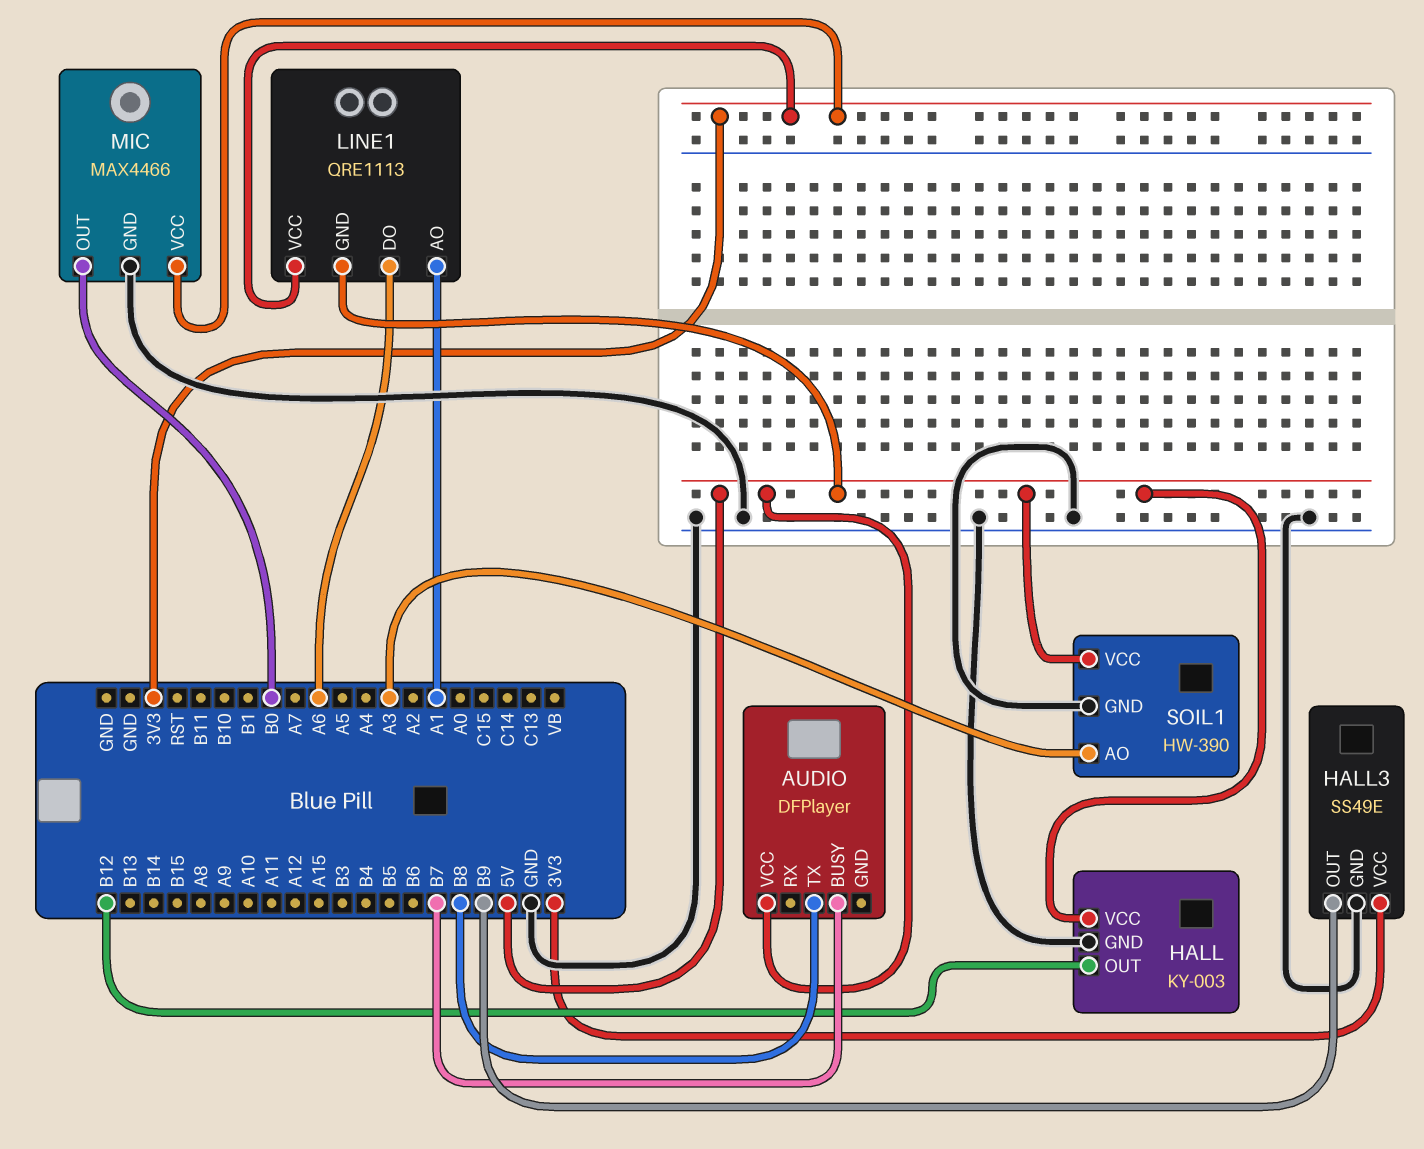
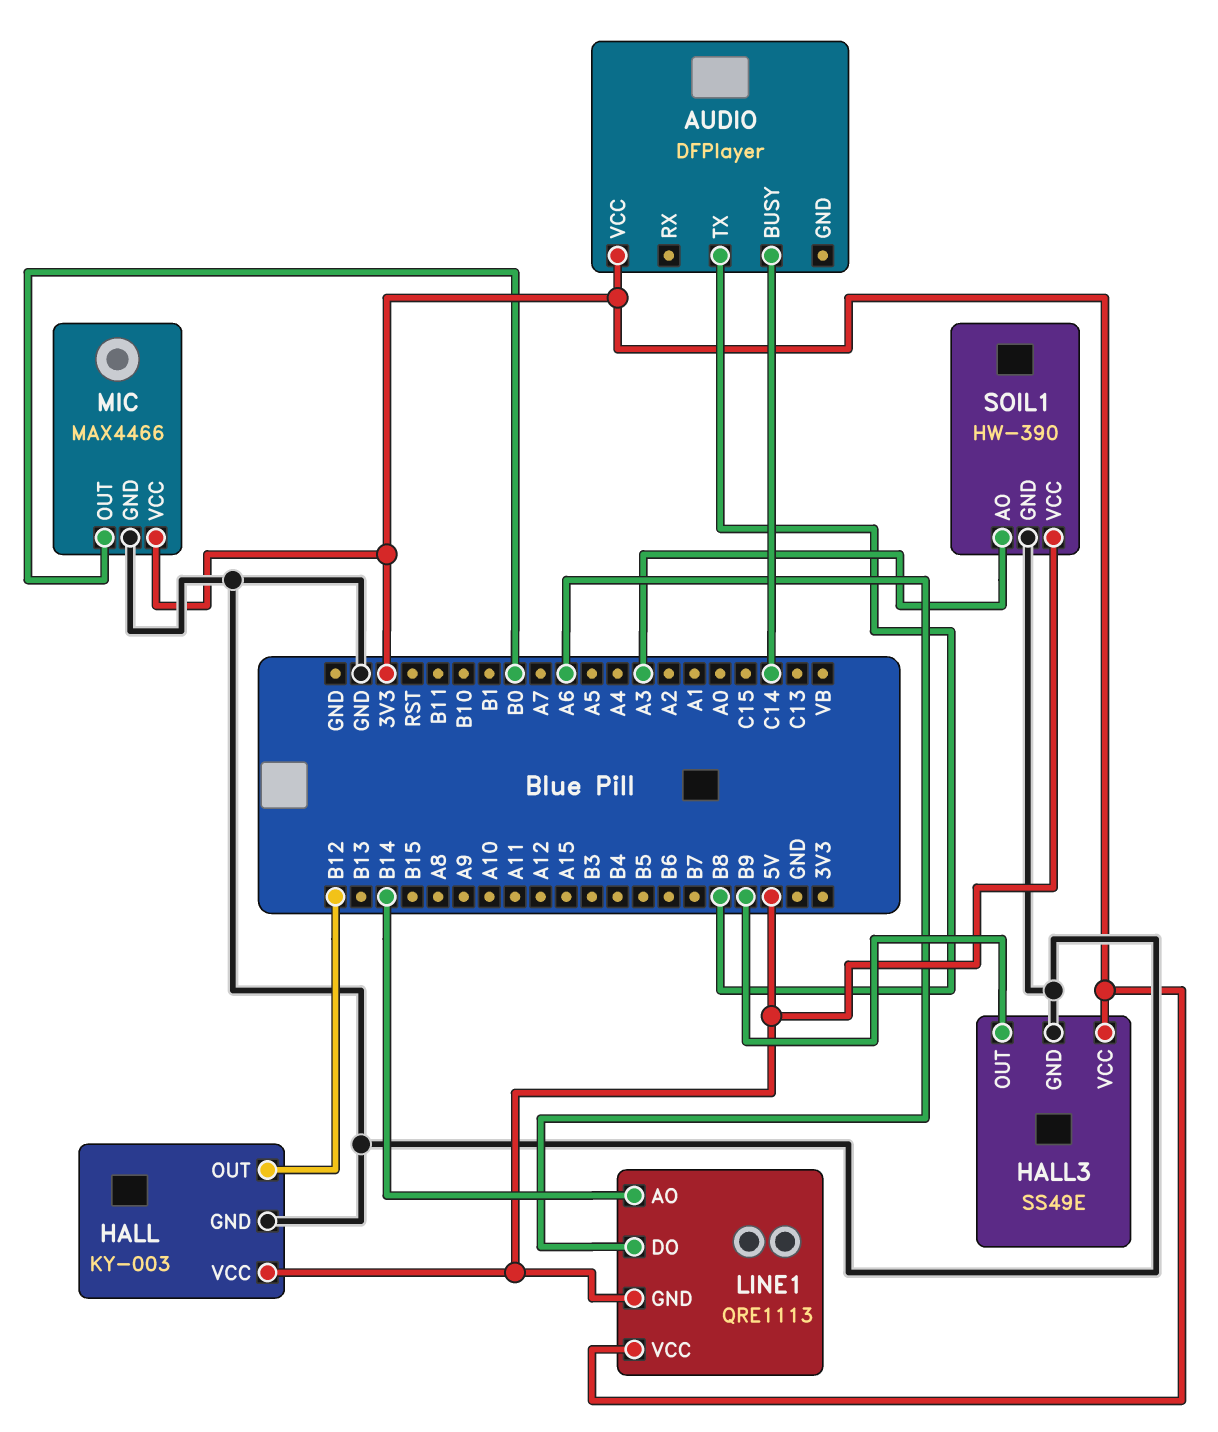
AUDIO pin BUSY: B7 -> C14
AUDIO pin VCC: 5V -> 3V3
LINE1 pin AO: A1 -> B14

